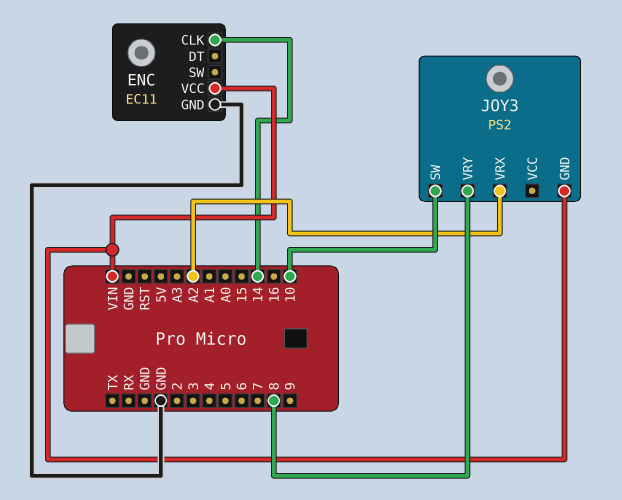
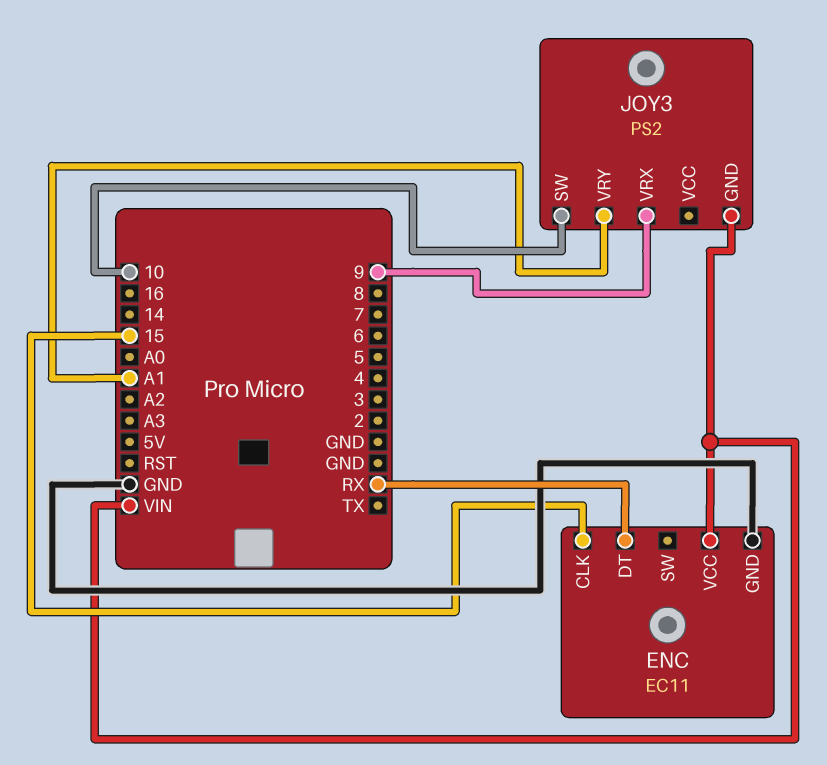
ENC pin CLK: 14 -> 15
ENC pin DT: none -> RX
JOY3 pin VRX: A2 -> 9
JOY3 pin VRY: 8 -> A1

